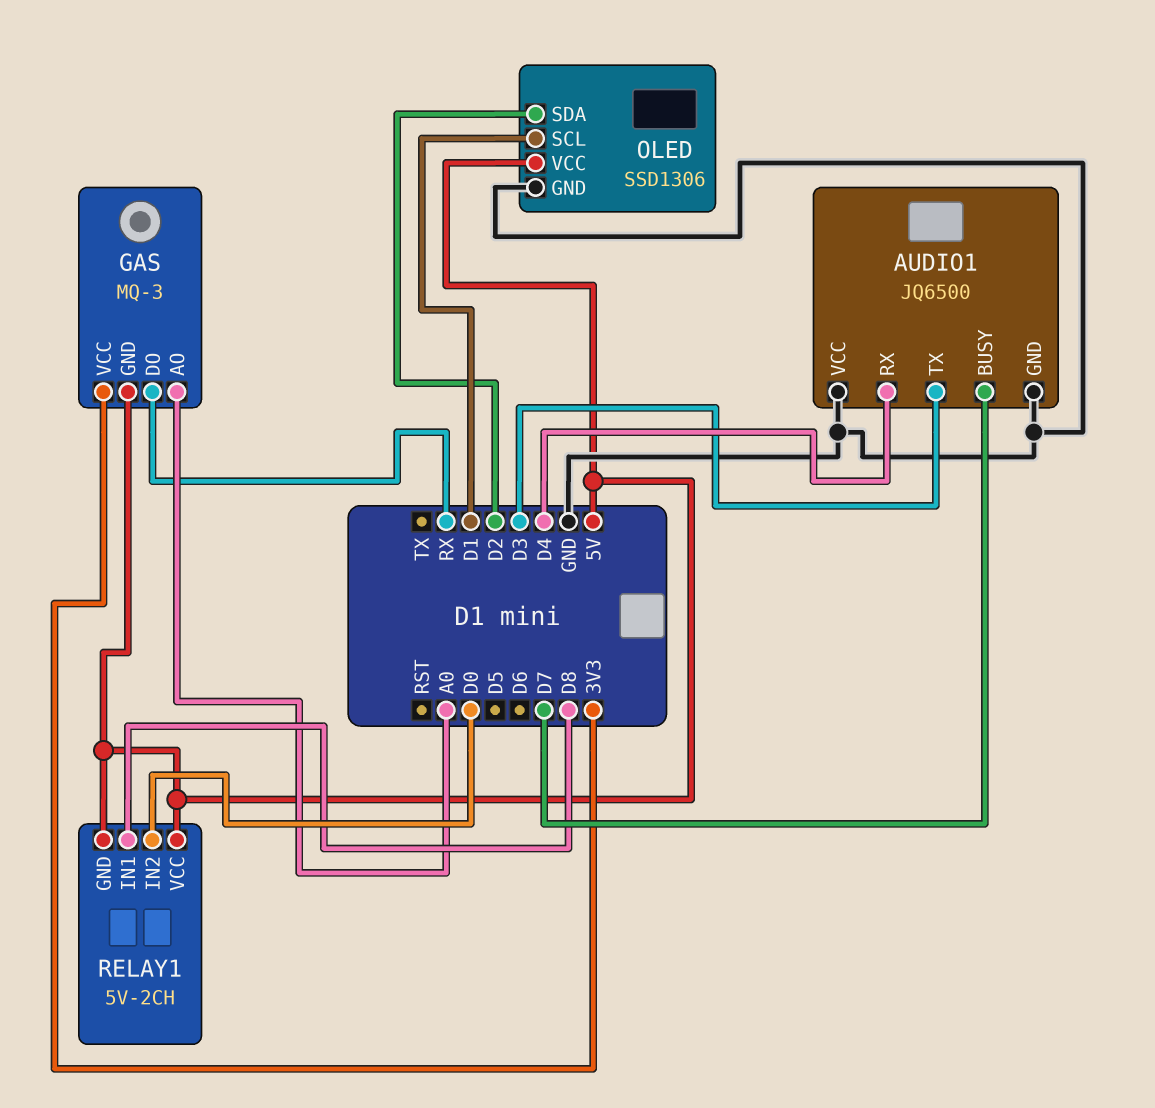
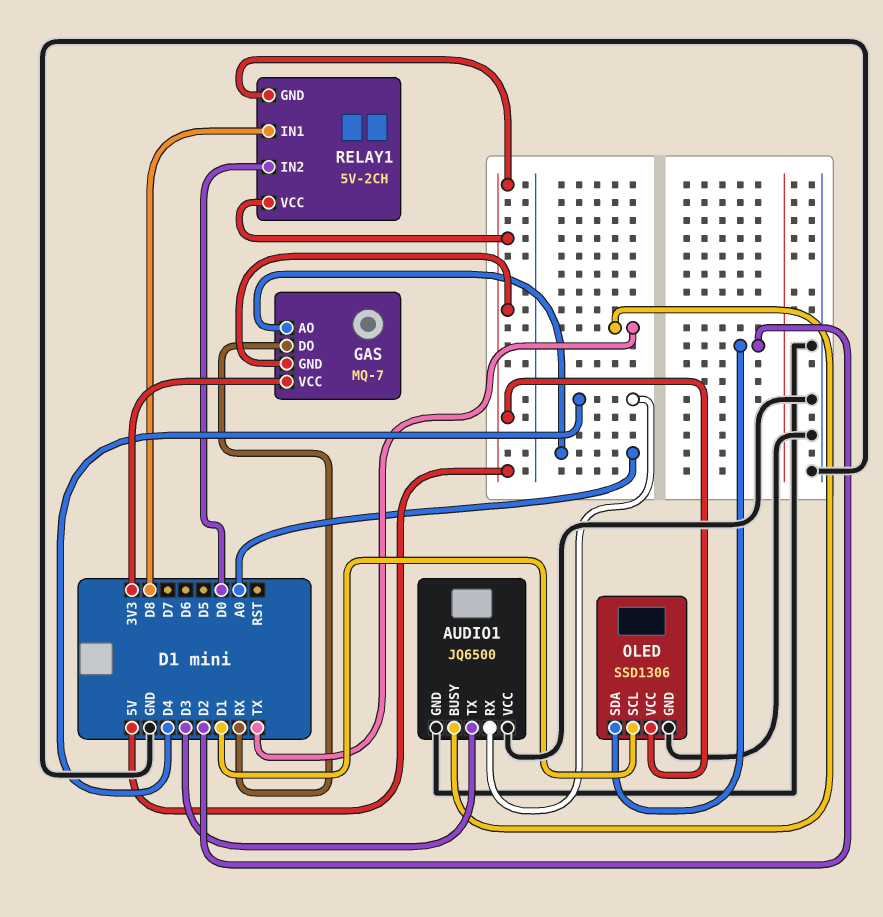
AUDIO1 pin BUSY: D7 -> TX
GAS: MQ-3 -> MQ-7

